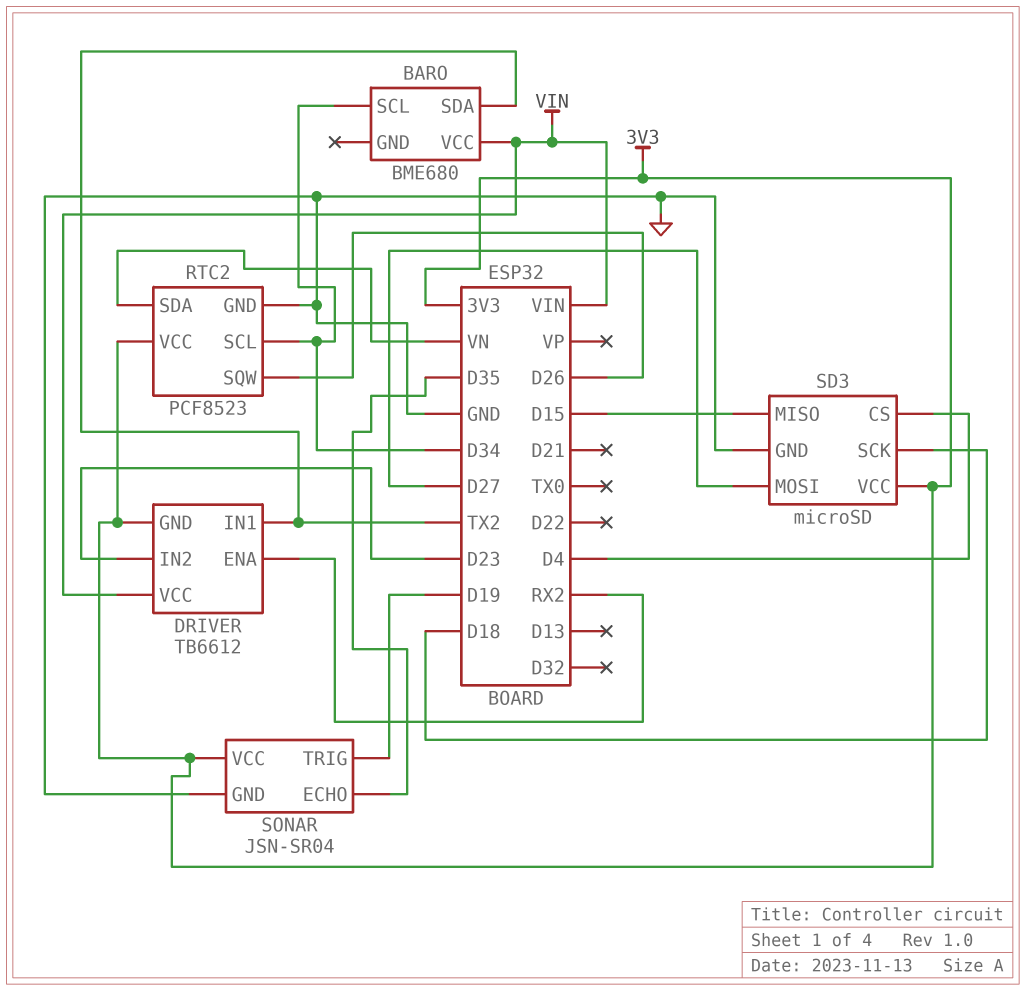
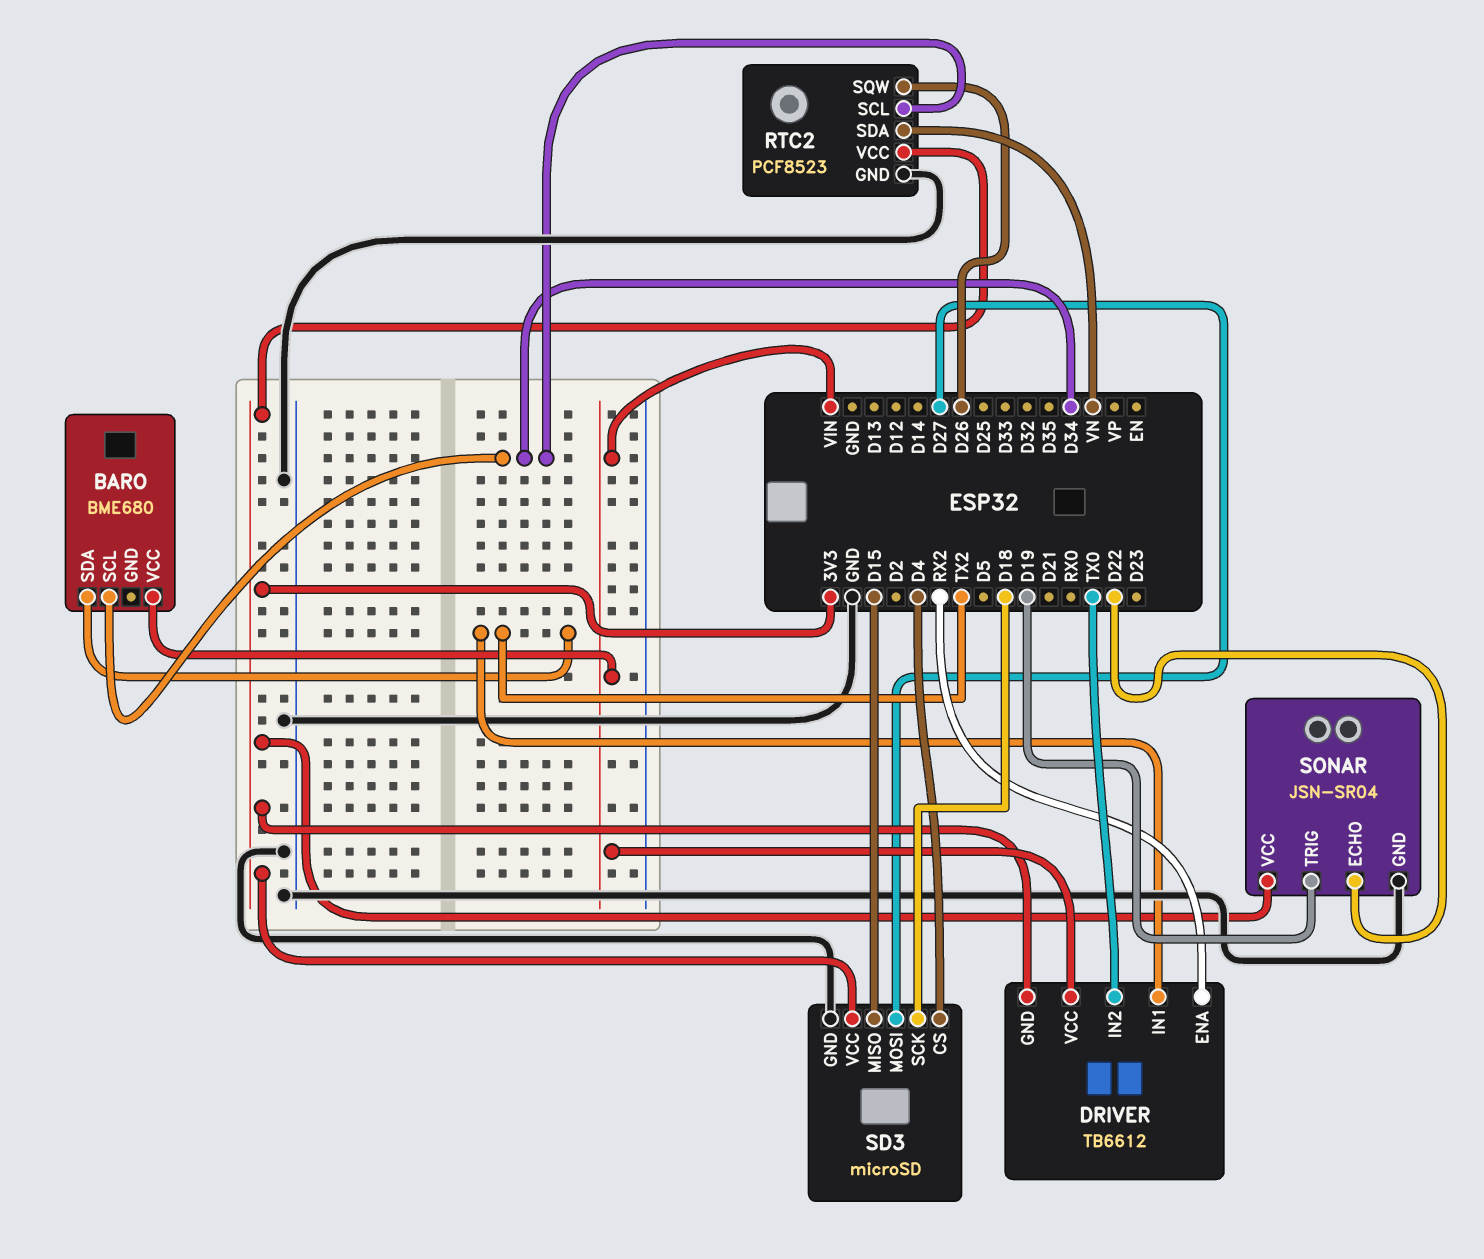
DRIVER pin IN2: D23 -> TX0
SONAR pin ECHO: D35 -> D22

